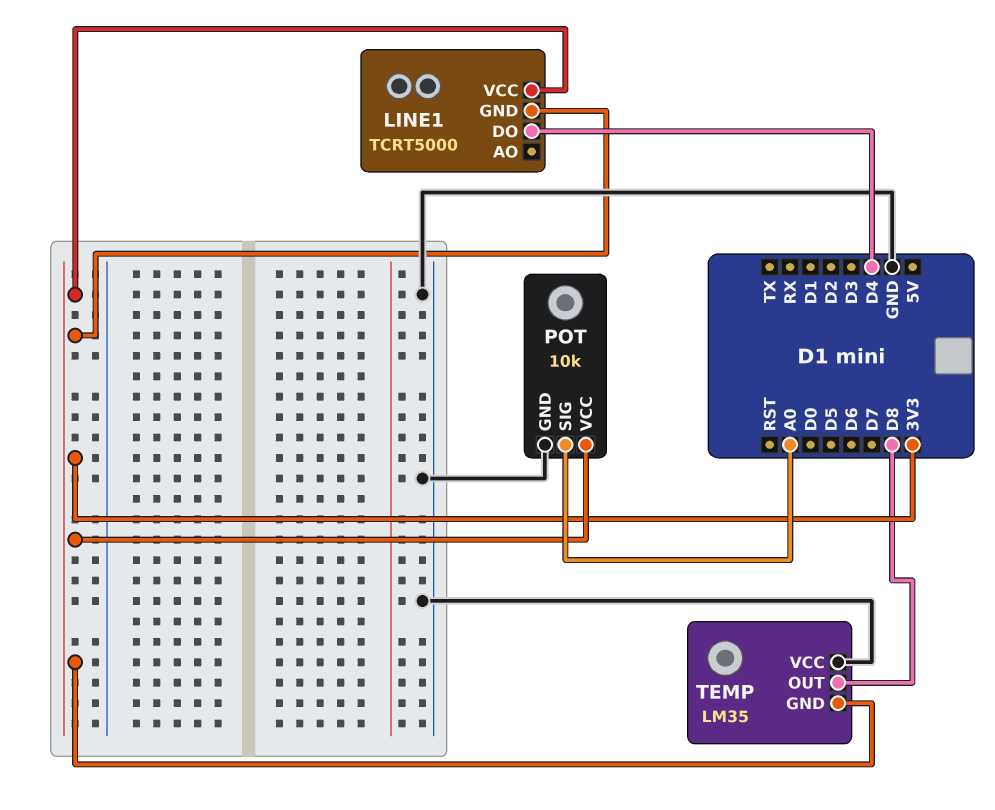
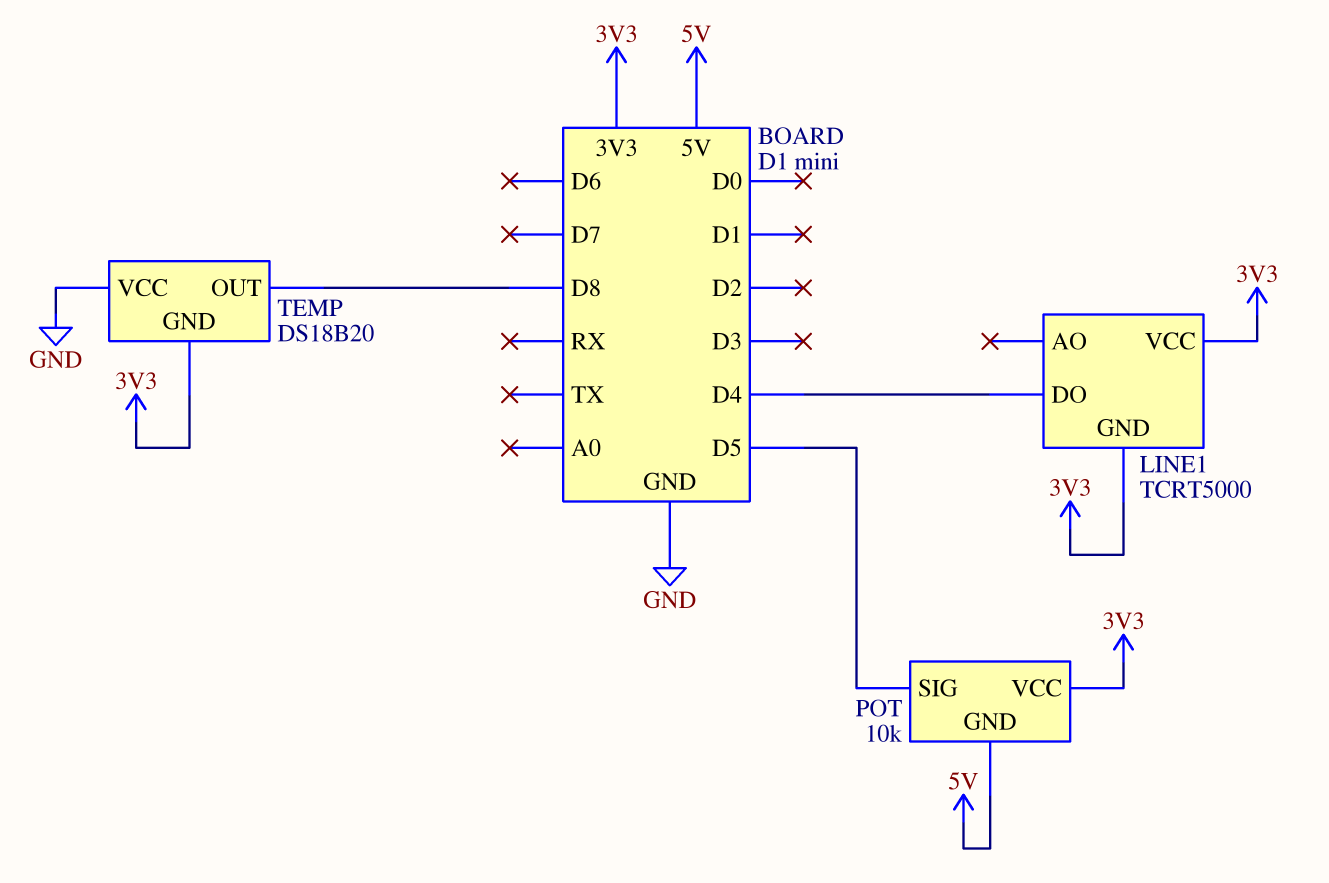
POT pin GND: GND -> 5V
POT pin SIG: A0 -> D5
TEMP: LM35 -> DS18B20

